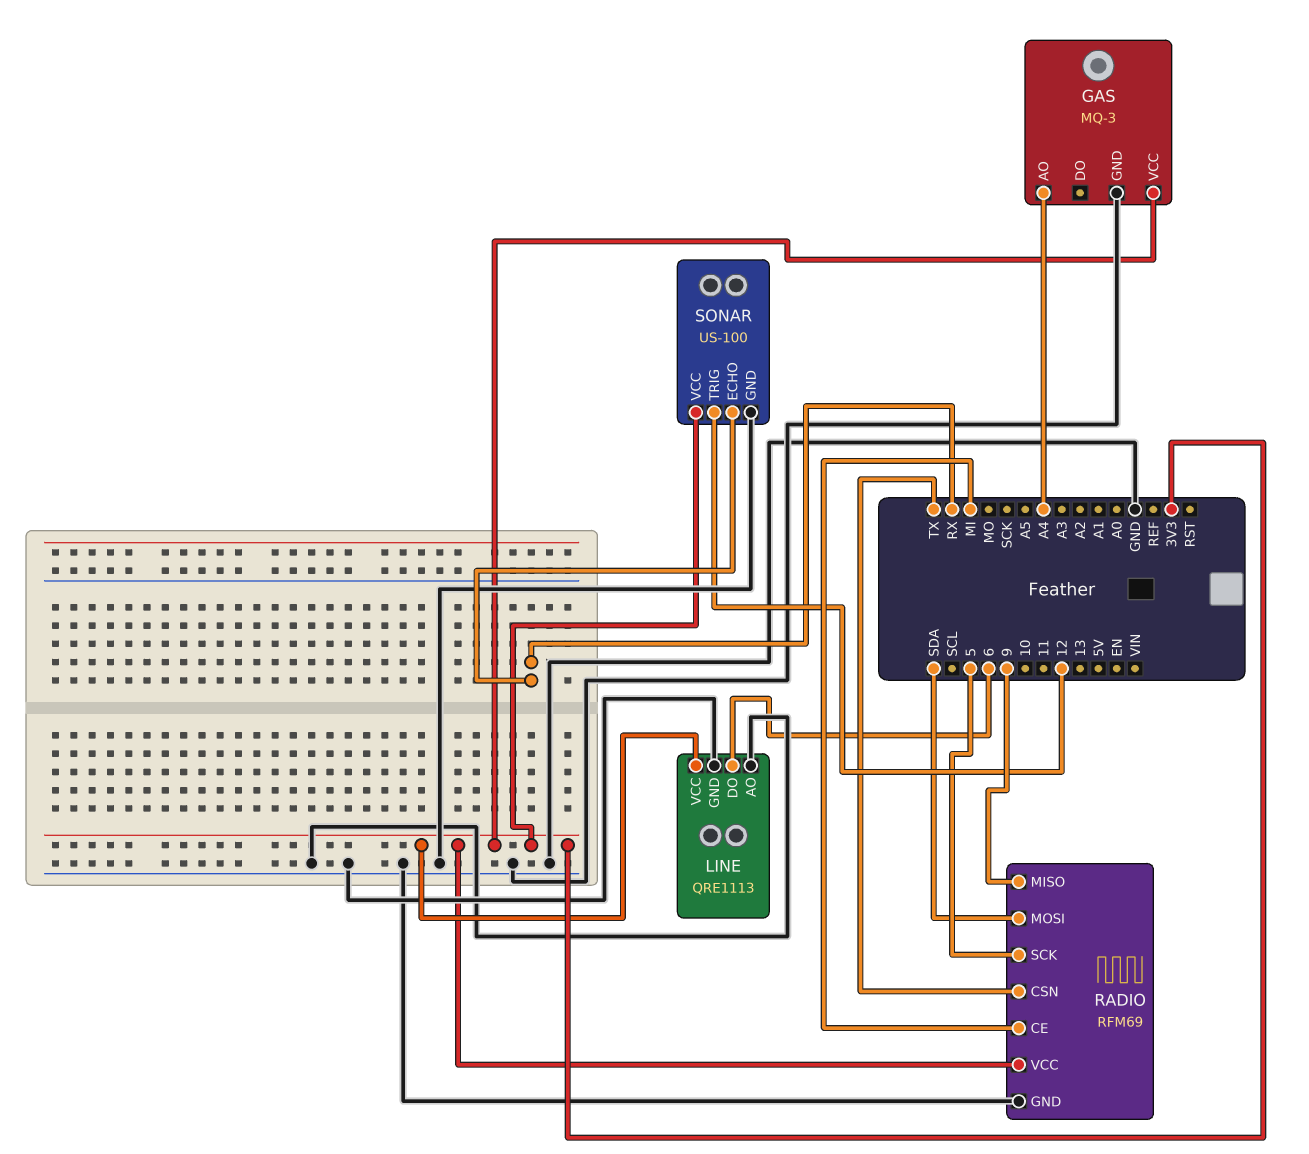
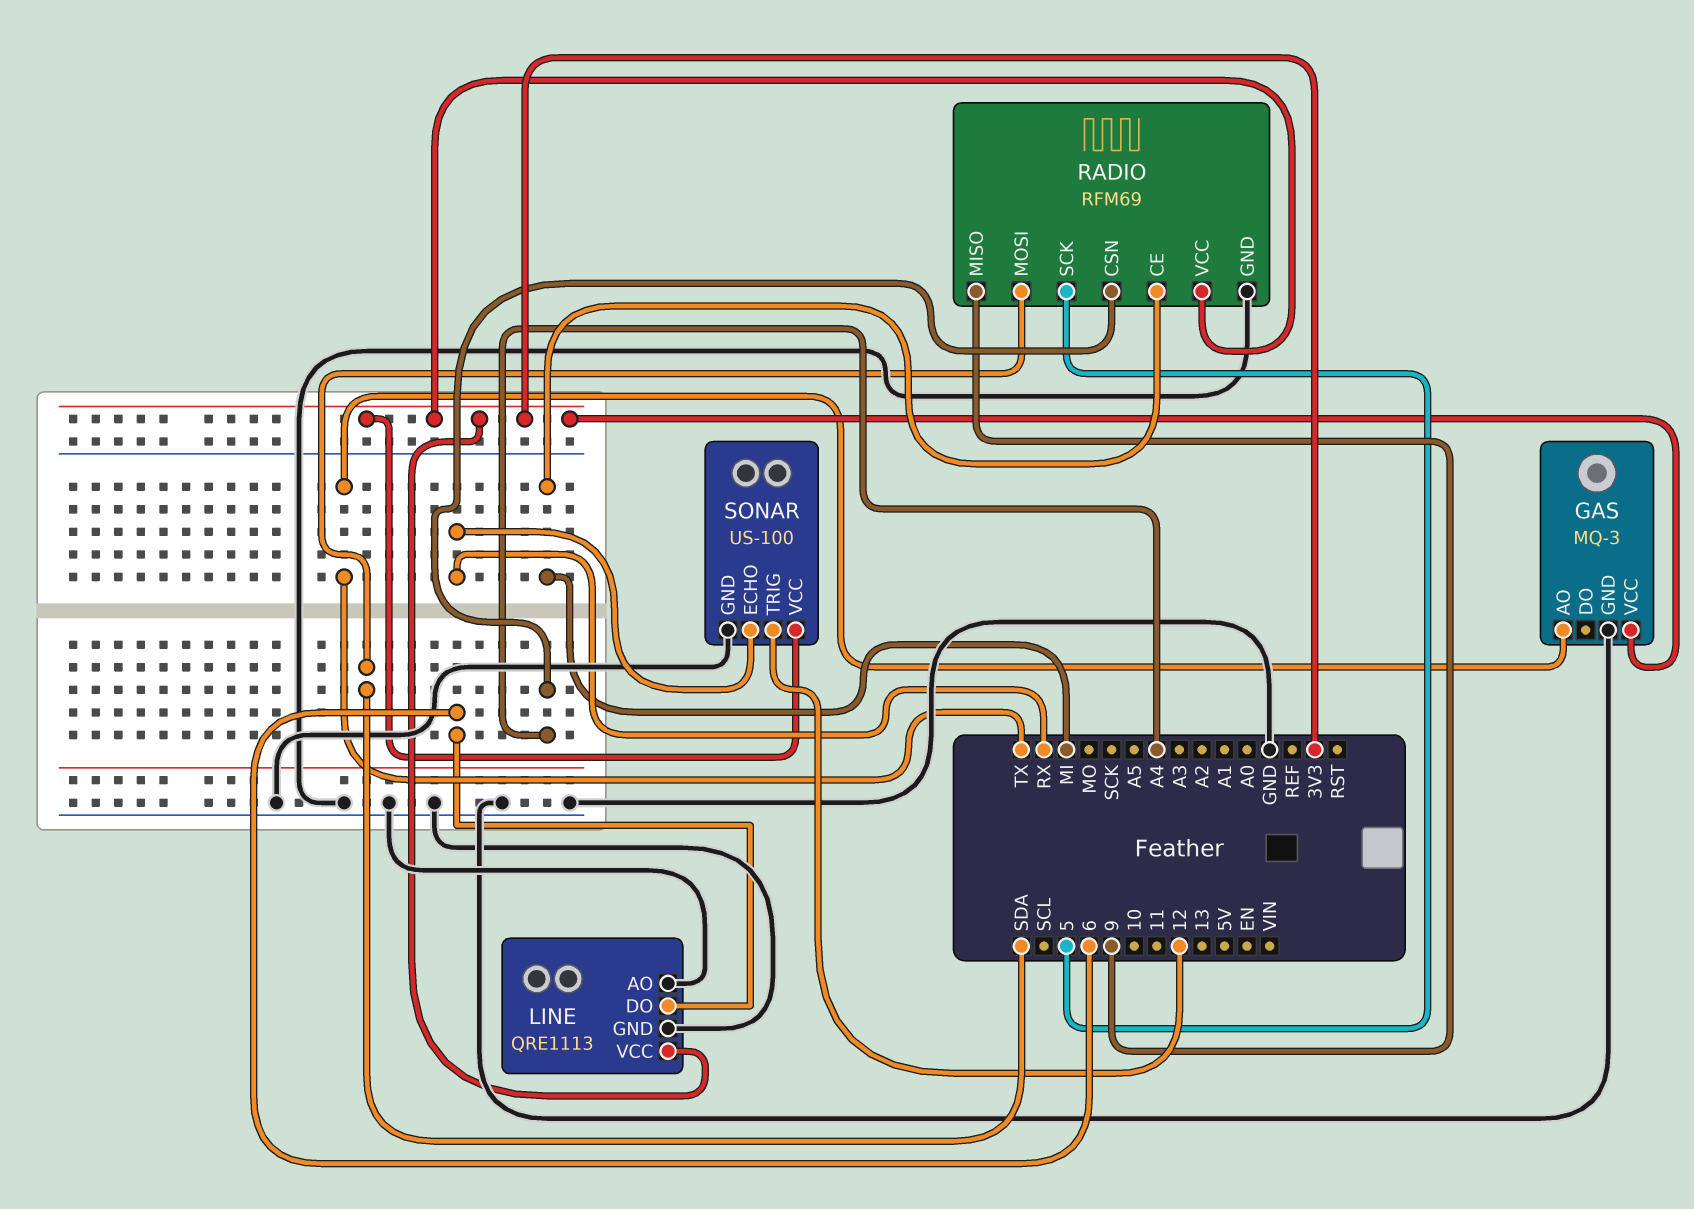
GAS pin AO: A4 -> TX
RADIO pin CSN: TX -> A4

